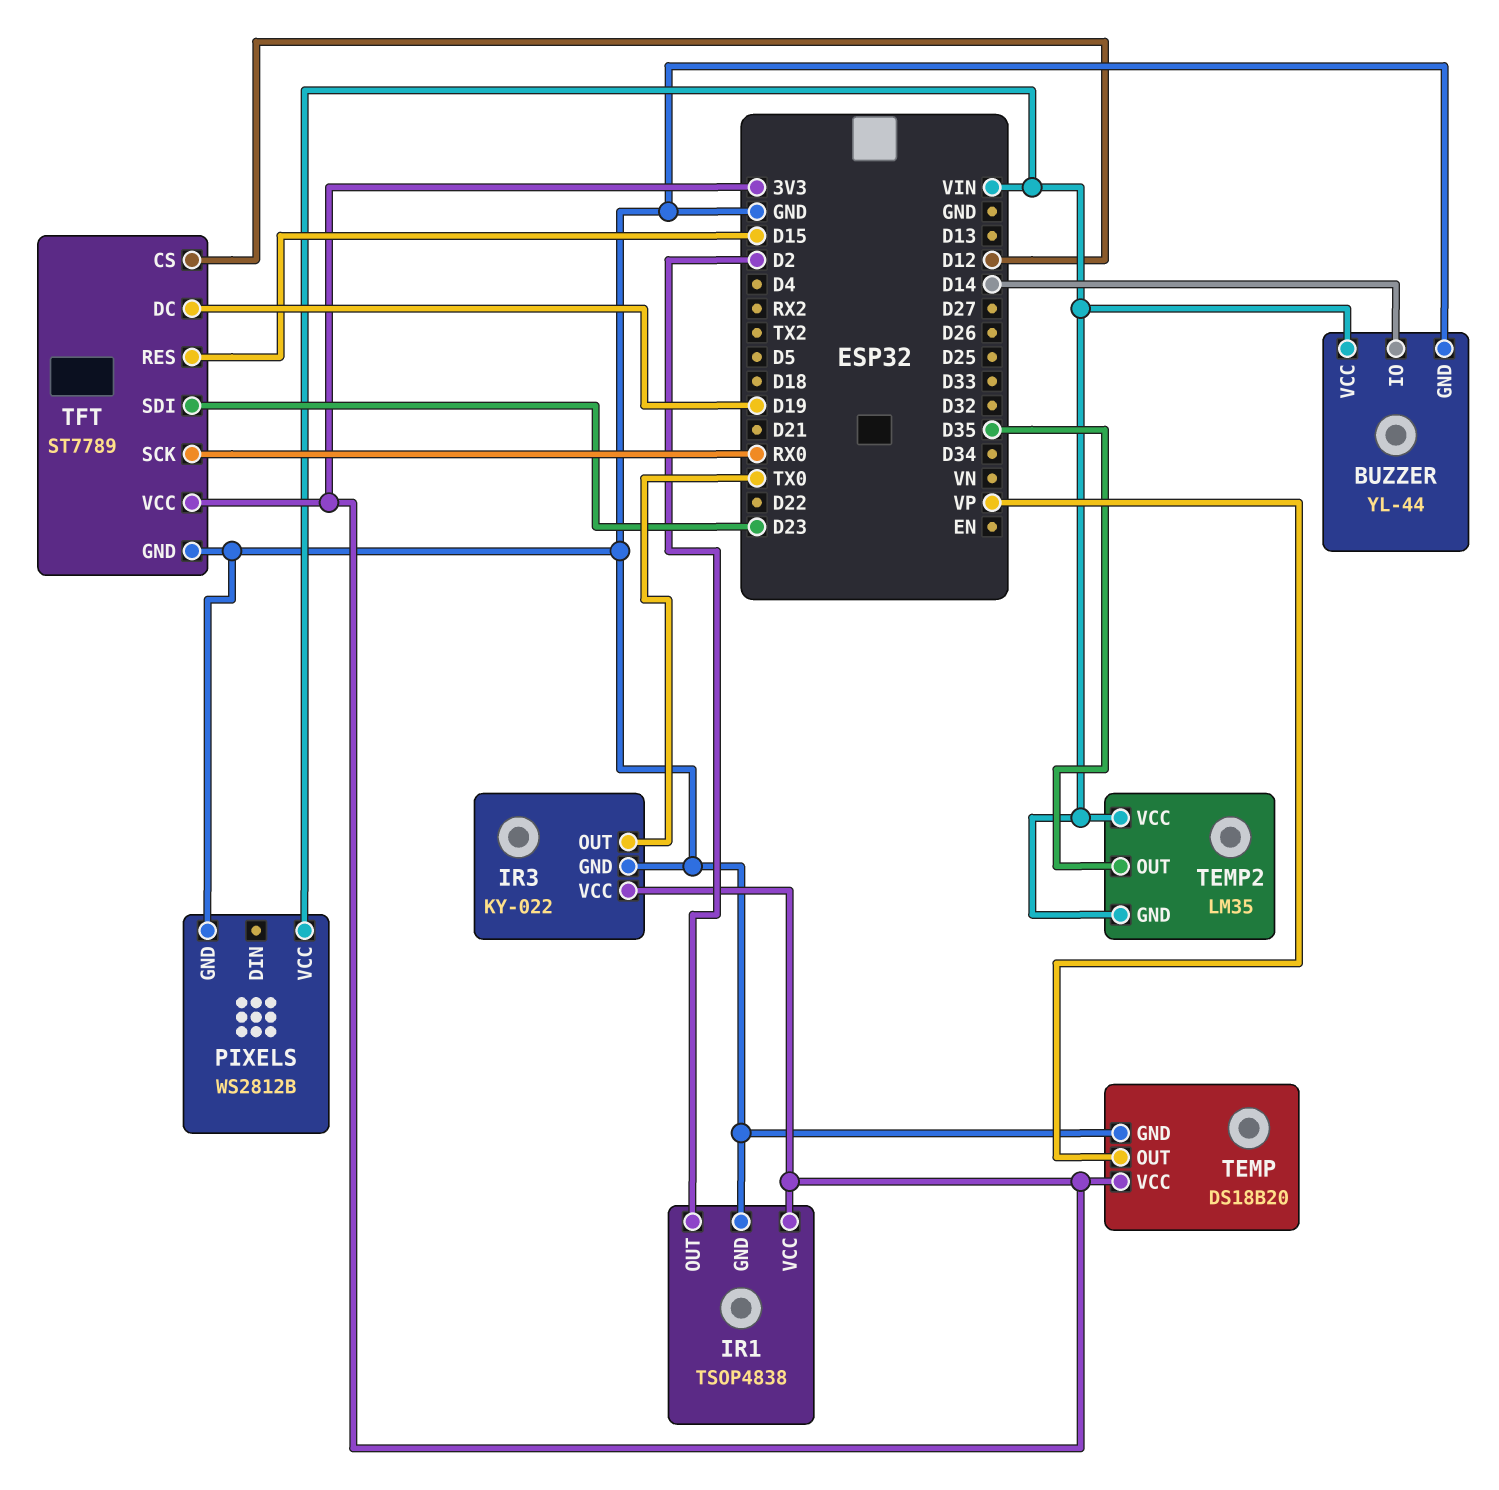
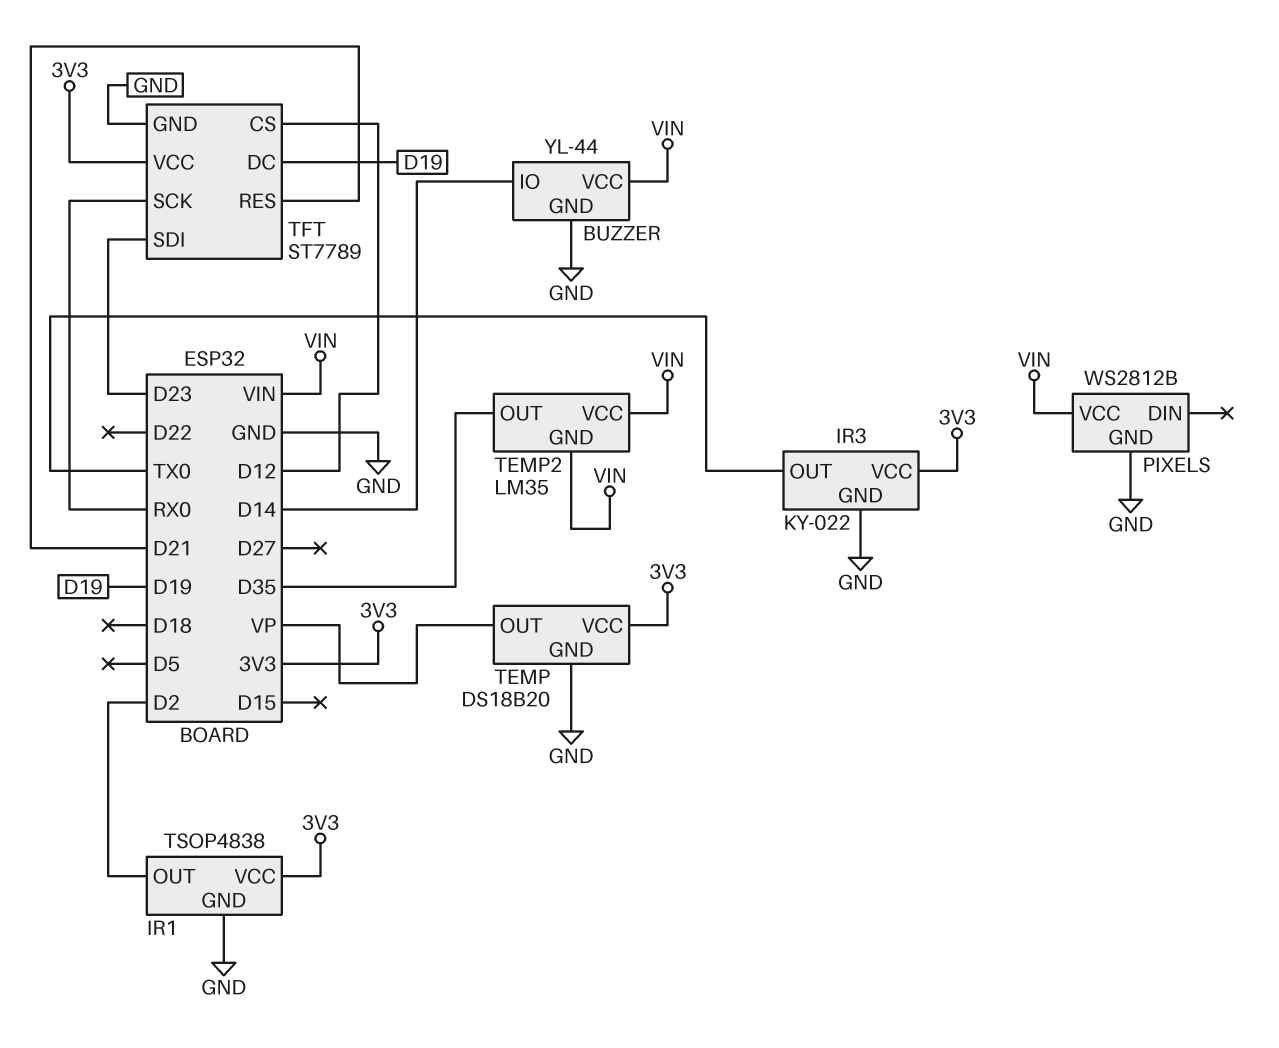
TFT pin RES: D15 -> D21

